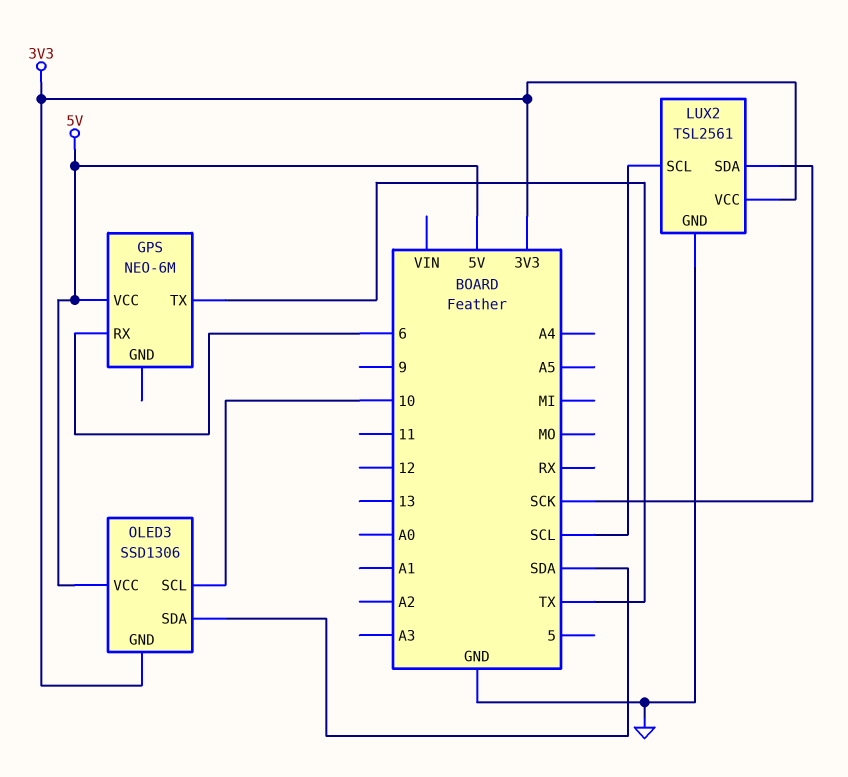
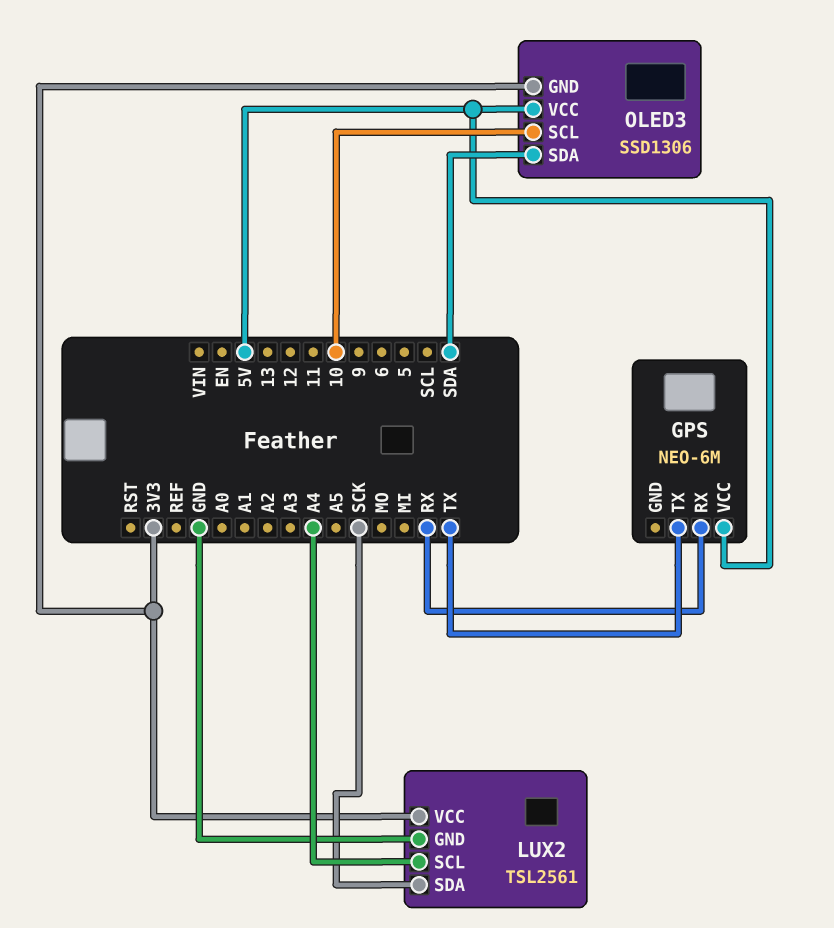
GPS pin RX: 6 -> RX
LUX2 pin SCL: SCL -> A4

